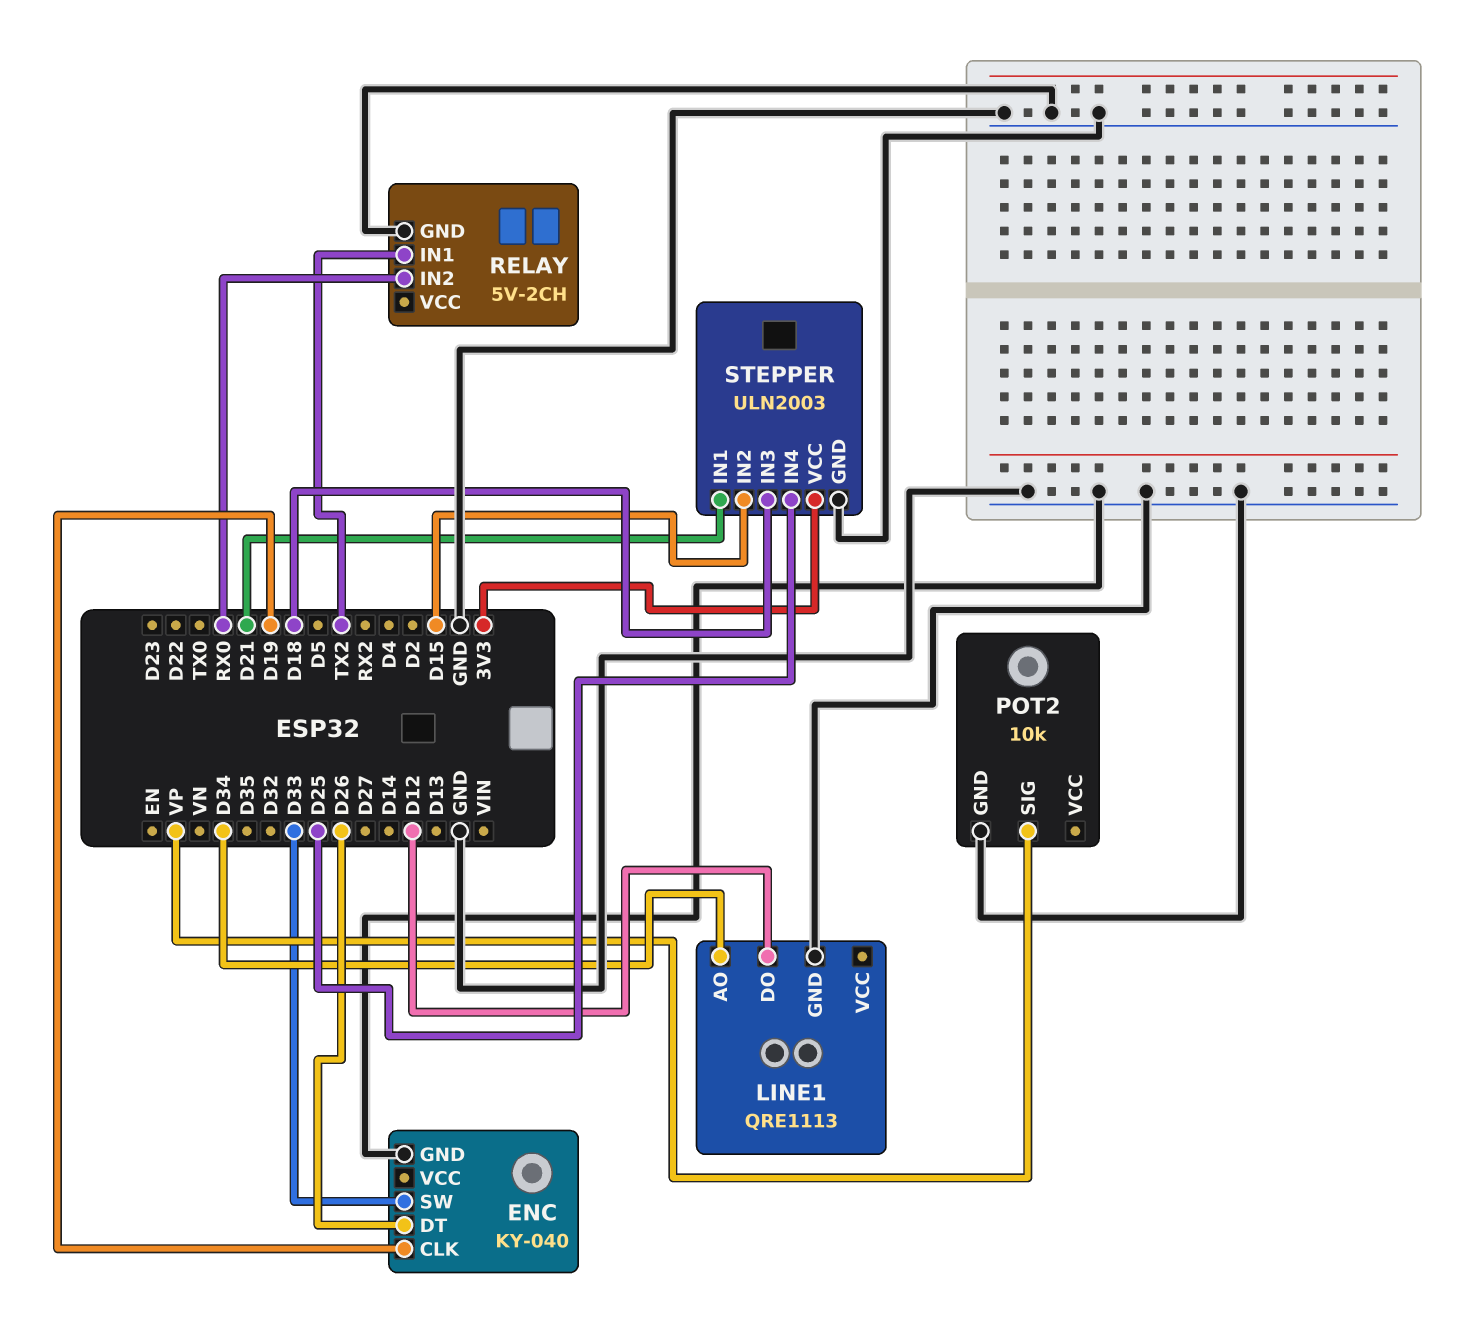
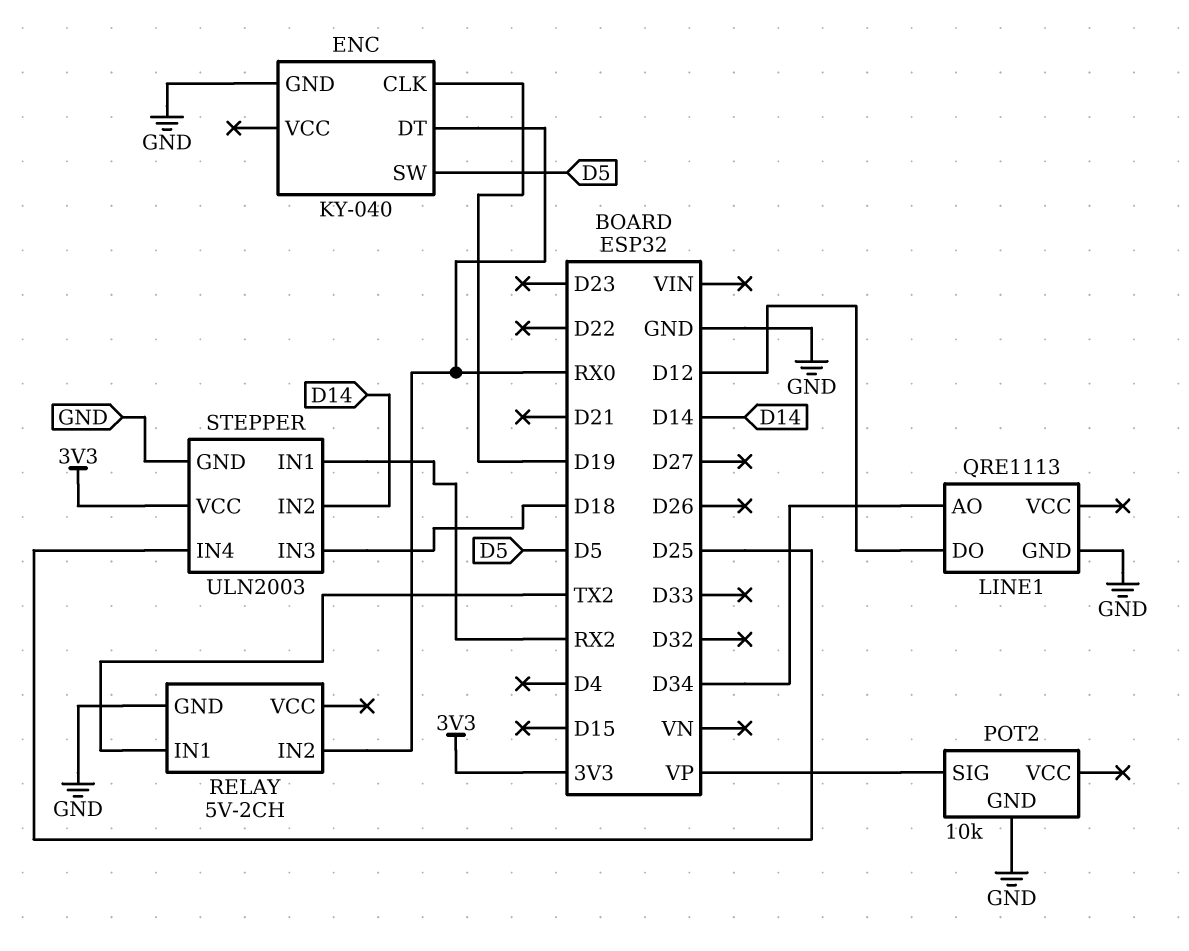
ENC pin DT: D26 -> RX0
ENC pin SW: D33 -> D5
STEPPER pin IN1: D21 -> RX2
STEPPER pin IN2: D15 -> D14

